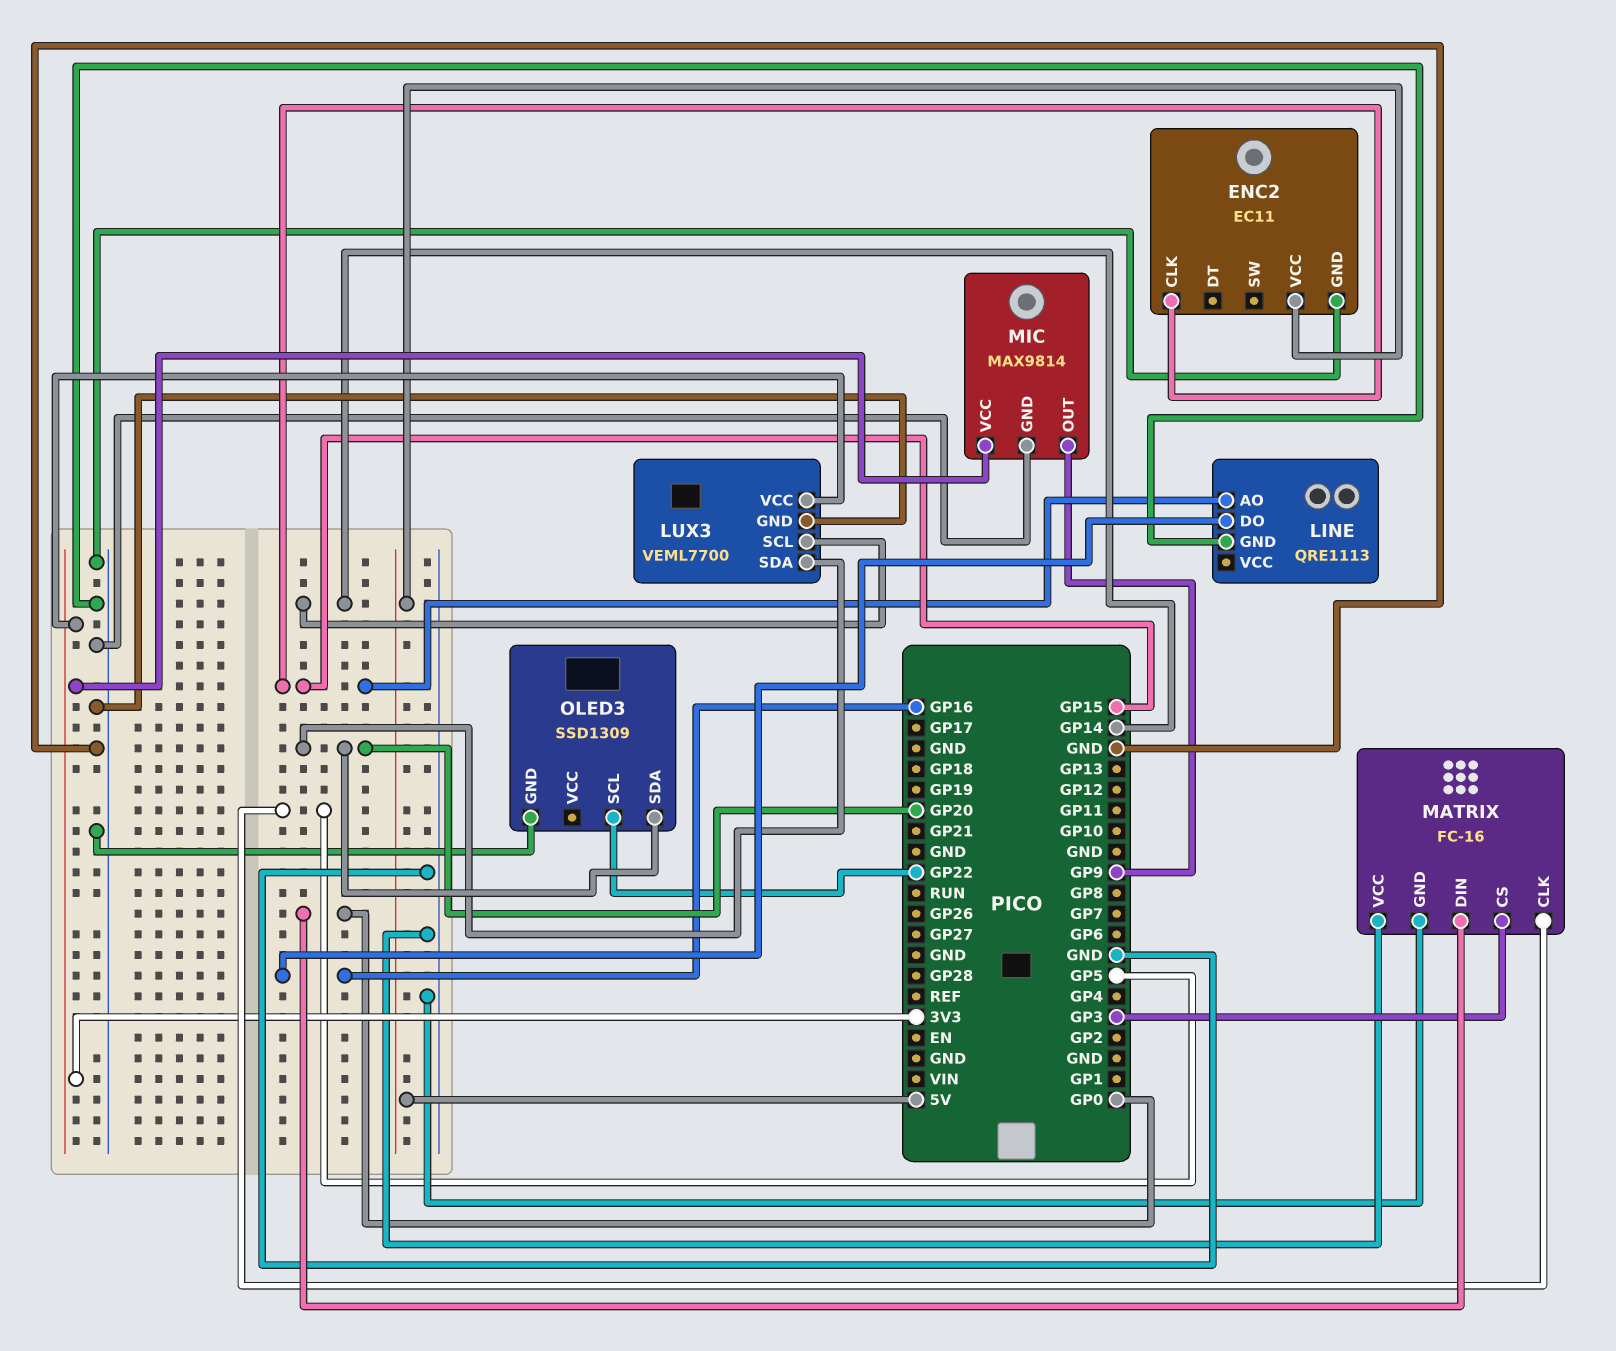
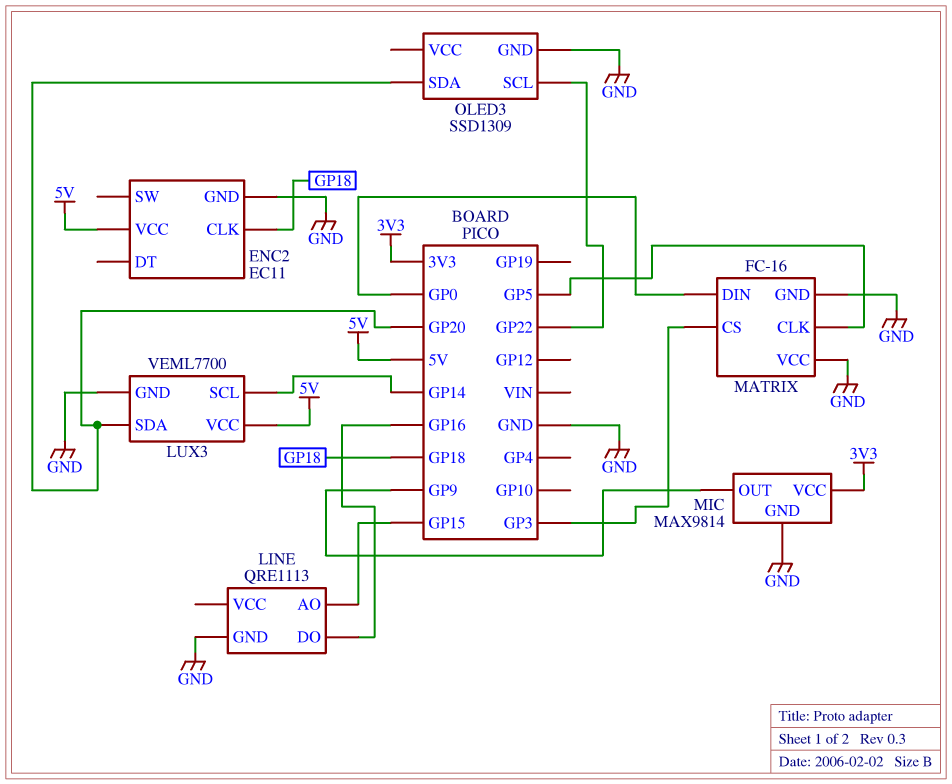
ENC2 pin CLK: GP15 -> GP18
LUX3 pin VCC: 3V3 -> 5V

